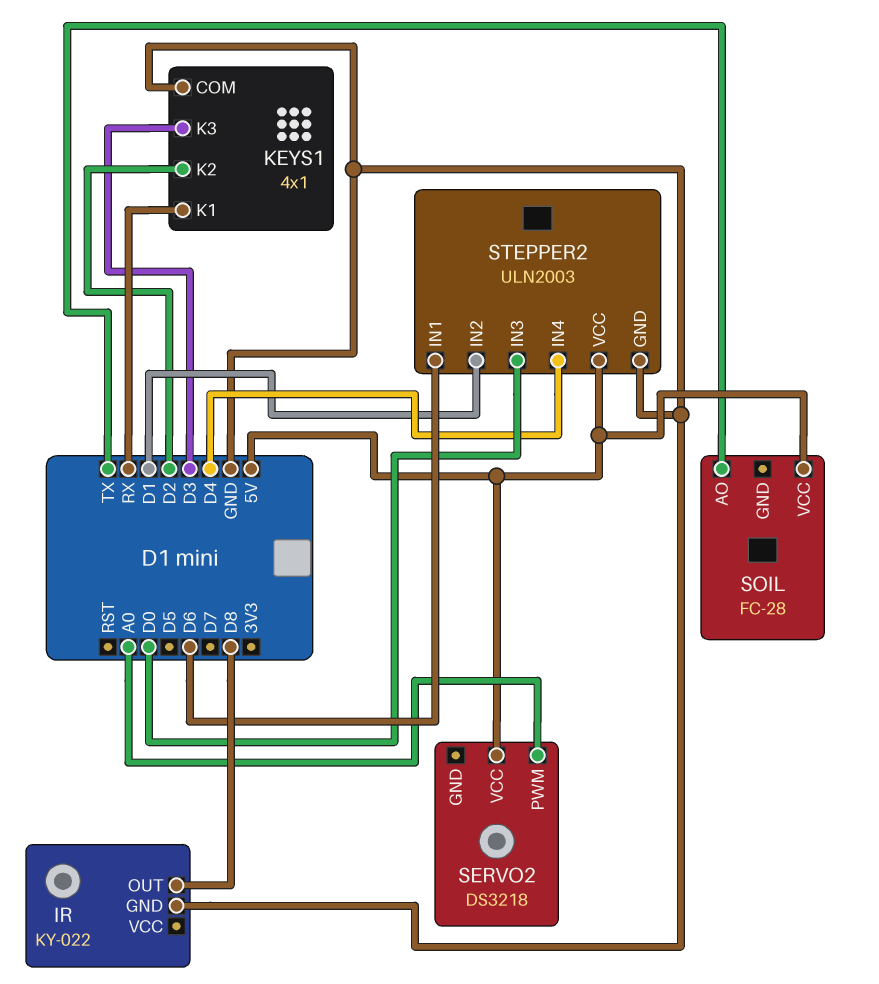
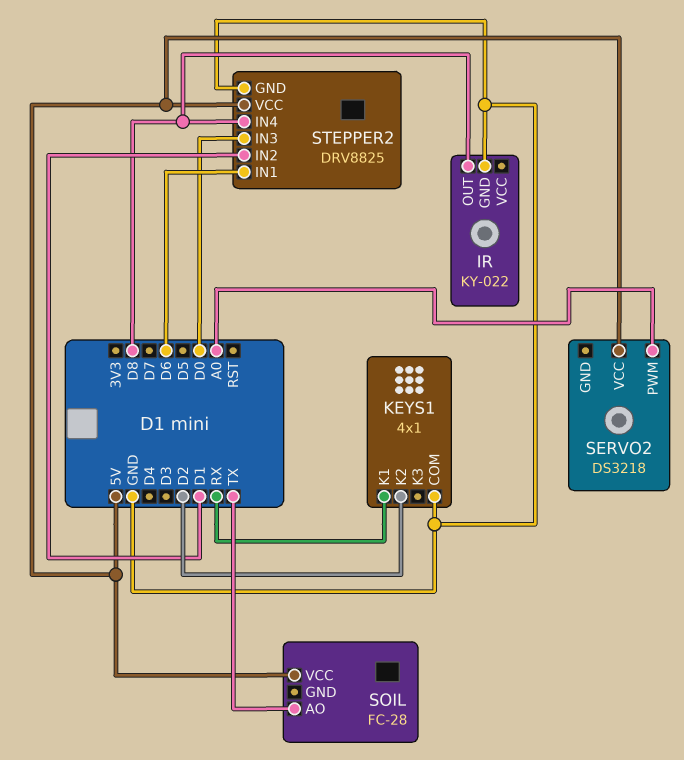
KEYS1 pin K3: D3 -> none
STEPPER2: ULN2003 -> DRV8825
STEPPER2 pin IN4: D4 -> D8

